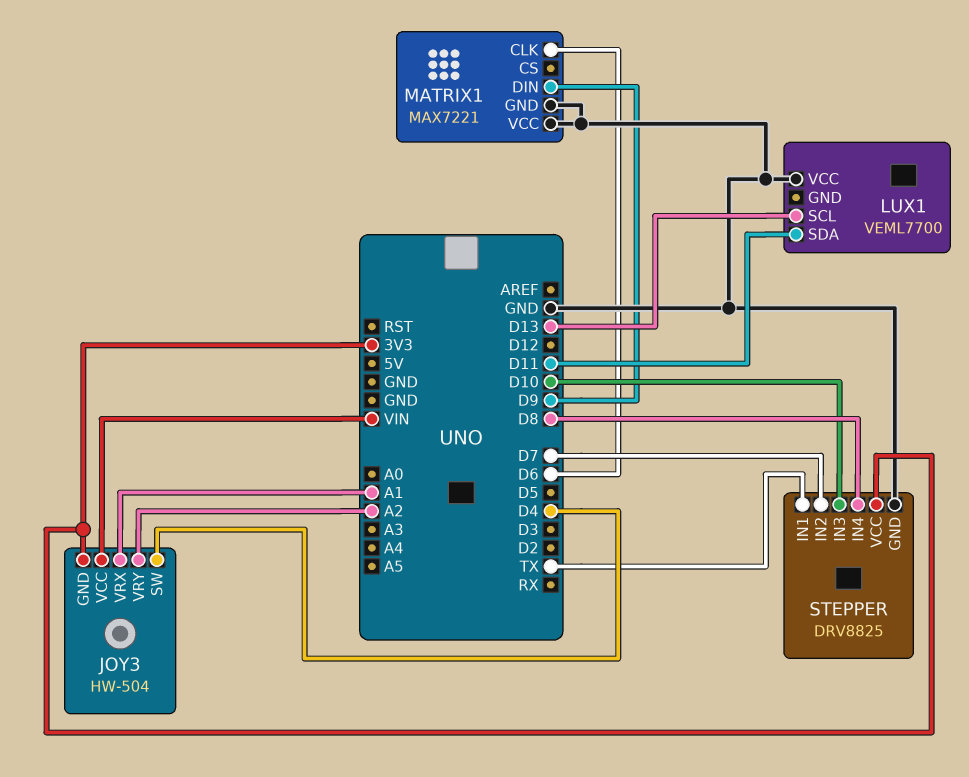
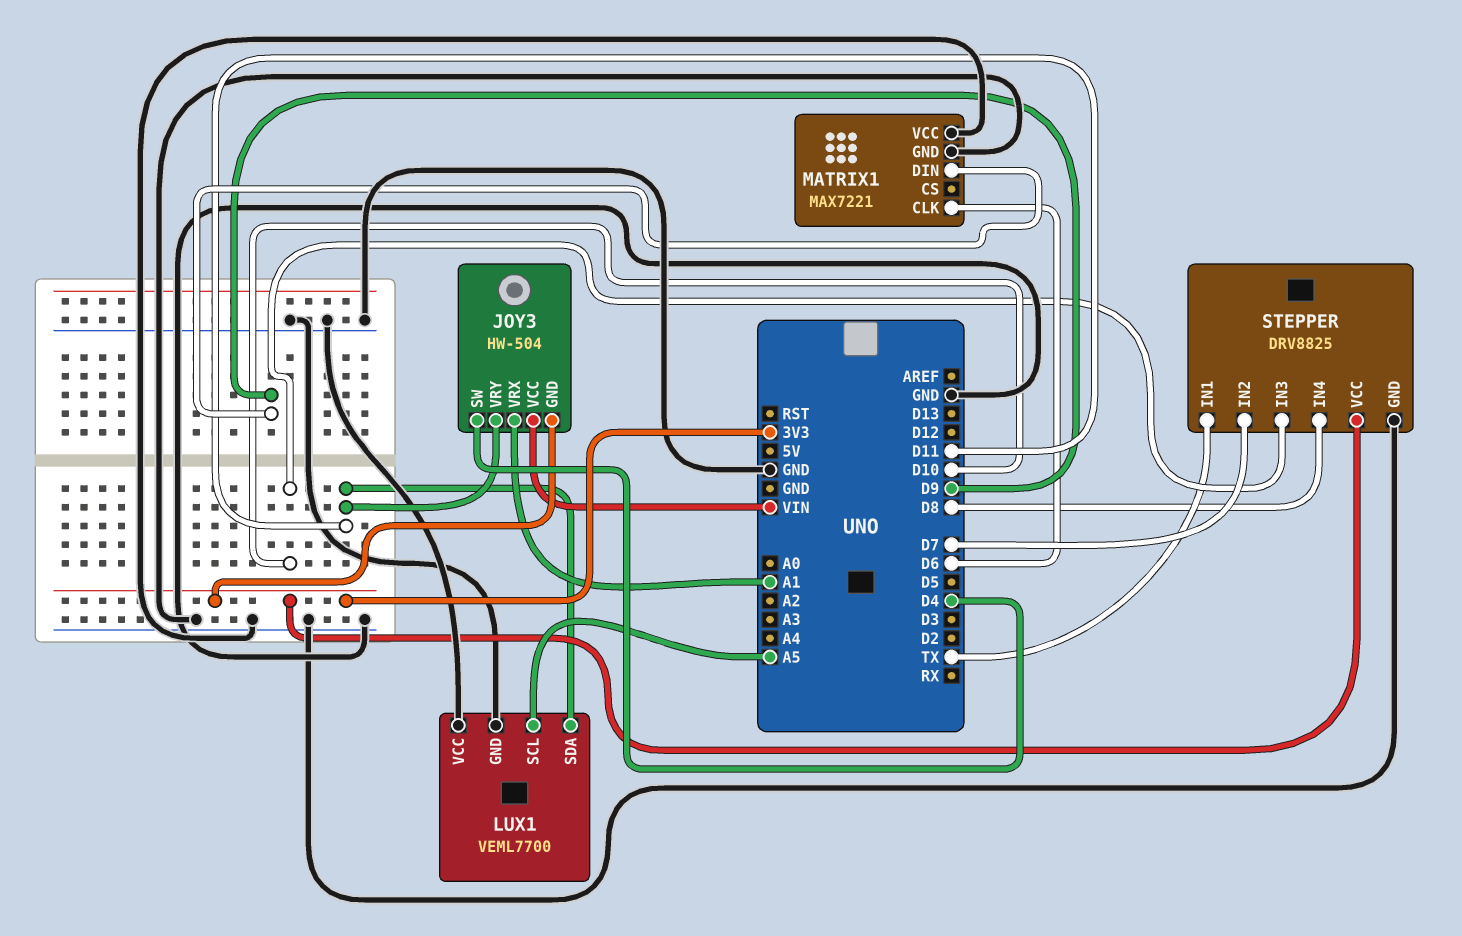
JOY3 pin VRY: A2 -> D11
LUX1 pin GND: none -> GND
LUX1 pin SCL: D13 -> A5

